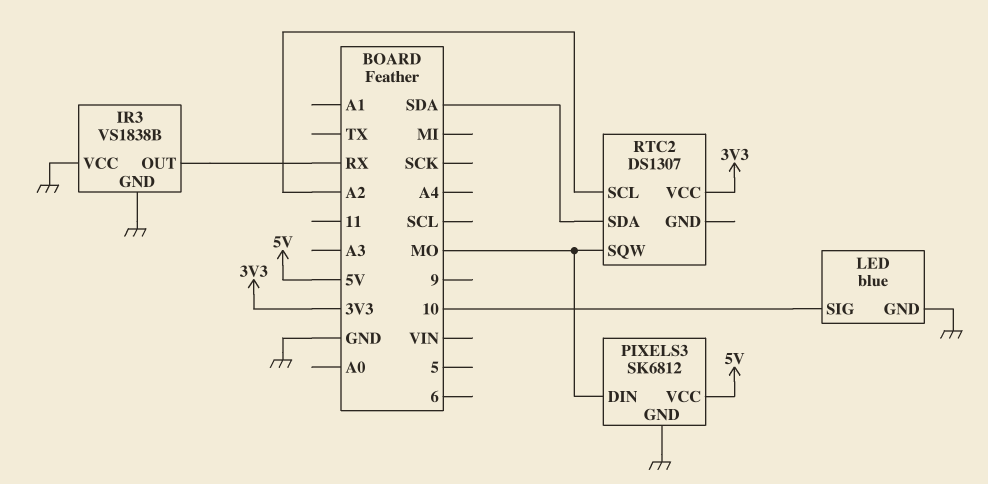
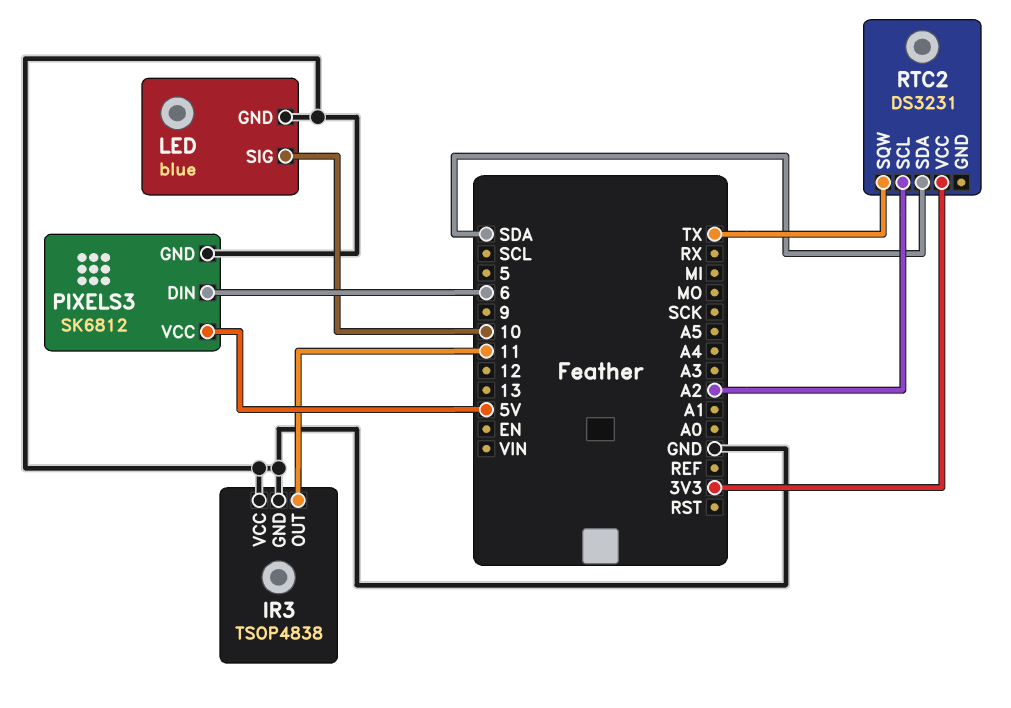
IR3: VS1838B -> TSOP4838
IR3 pin OUT: RX -> 11
PIXELS3 pin DIN: MO -> 6
RTC2: DS1307 -> DS3231
RTC2 pin SQW: MO -> TX

